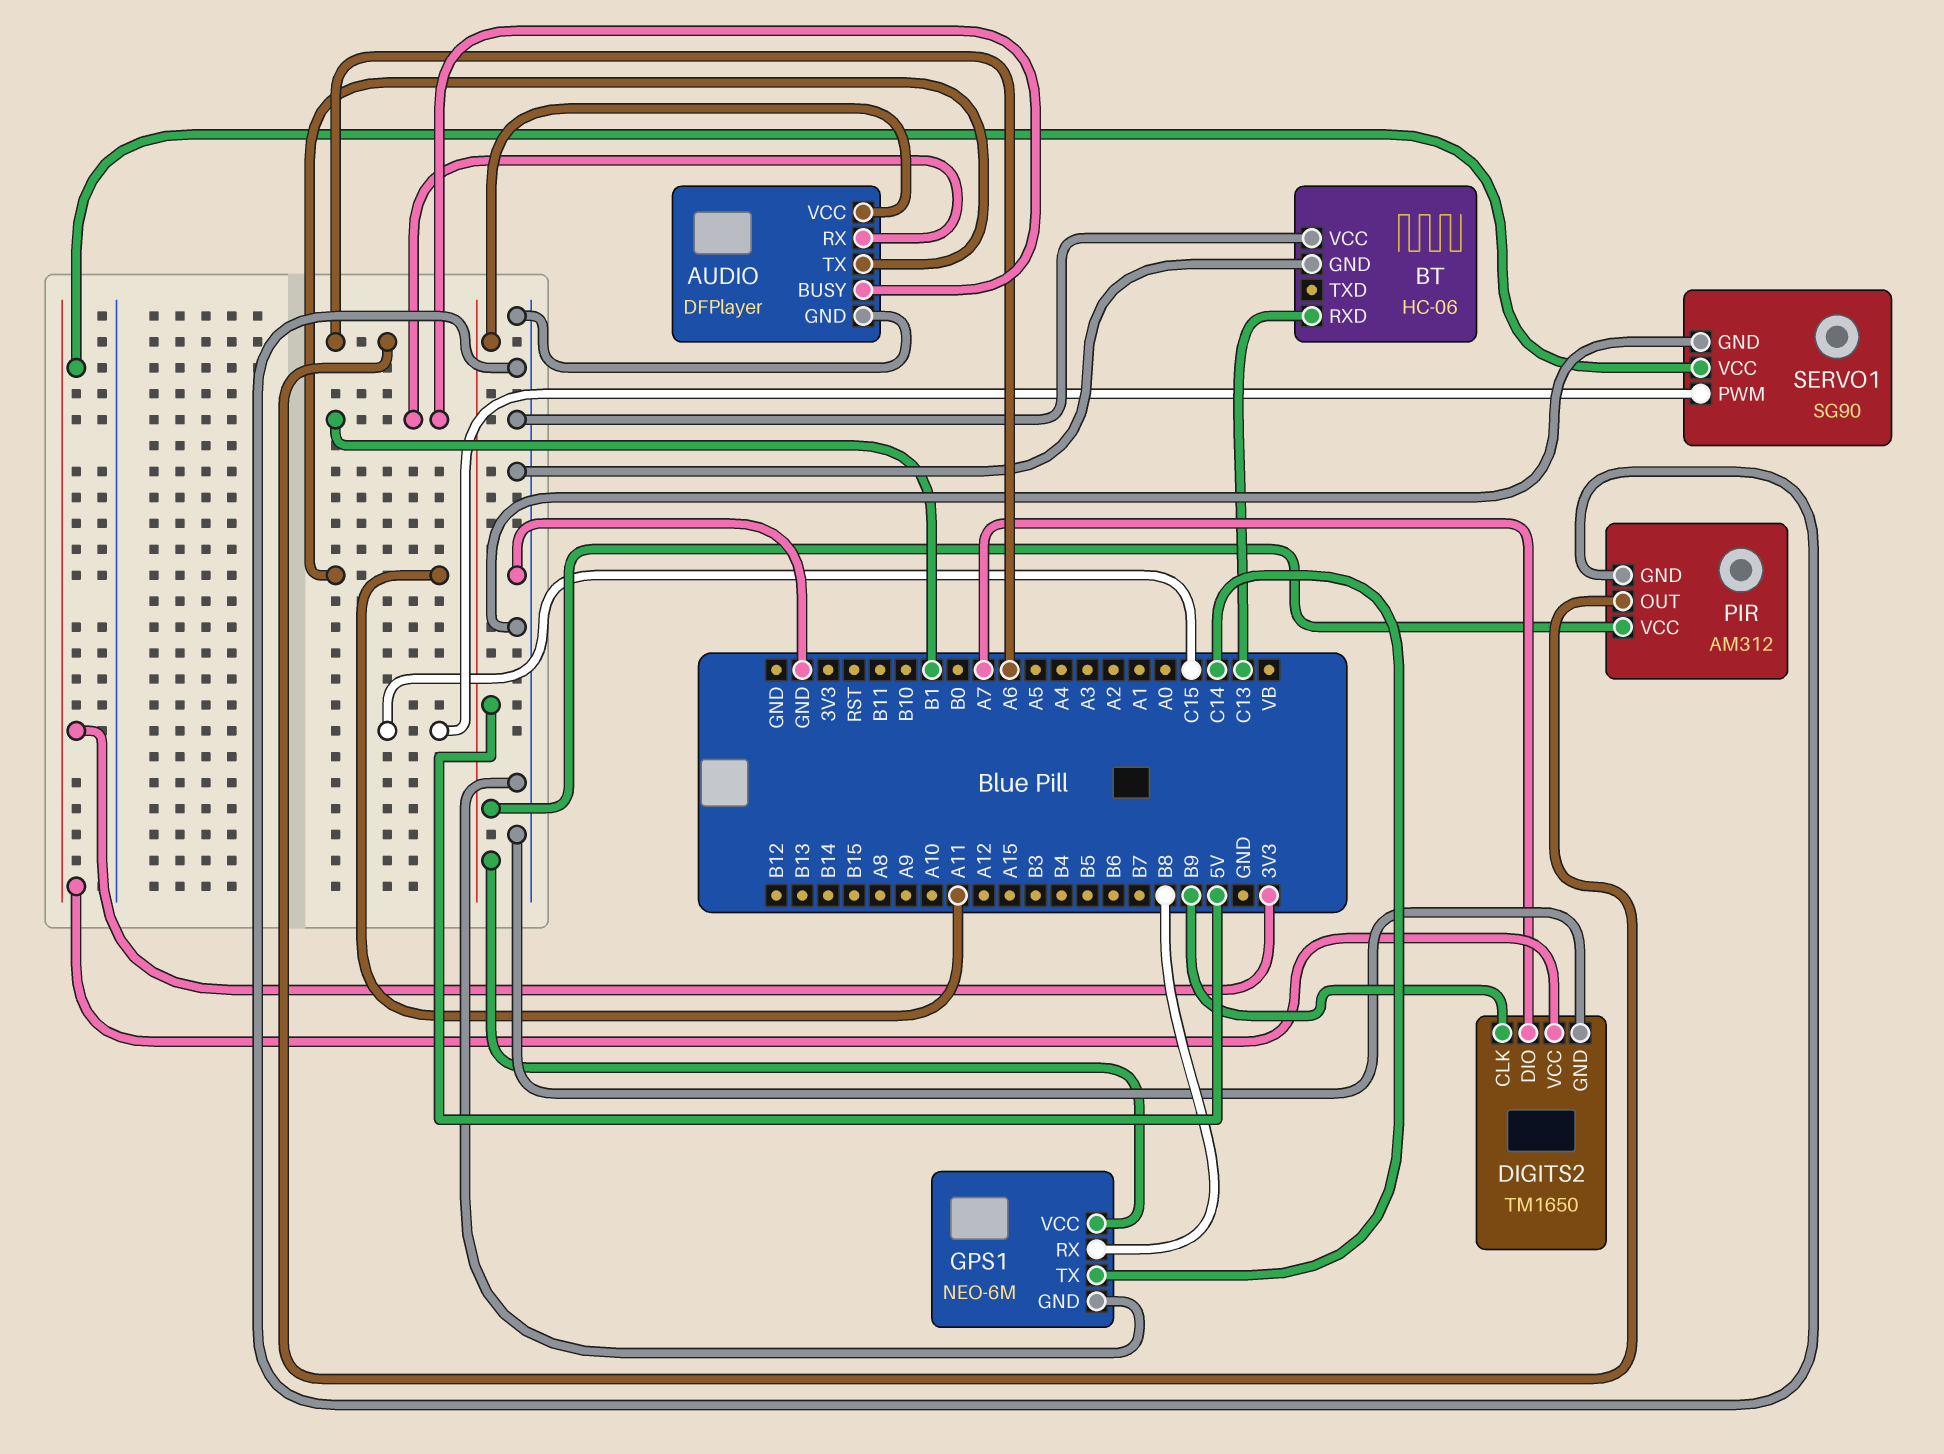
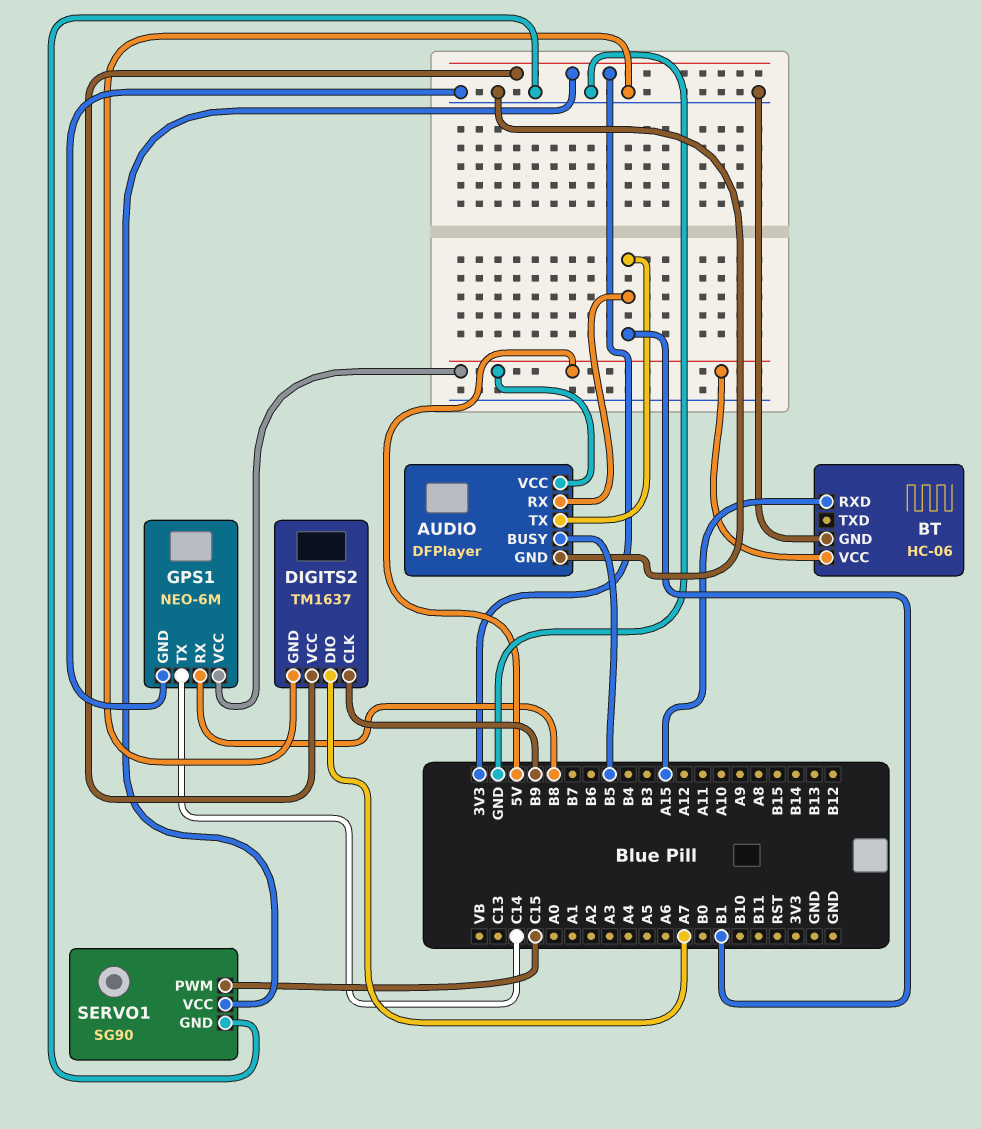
AUDIO pin BUSY: B1 -> B5
AUDIO pin TX: A11 -> B1
BT pin RXD: C13 -> A15
BT pin VCC: GND -> 5V
DIGITS2: TM1650 -> TM1637
PIR: AM312 -> none
PIR pin GND: GND -> none
PIR pin OUT: A6 -> none
PIR pin VCC: 5V -> none

